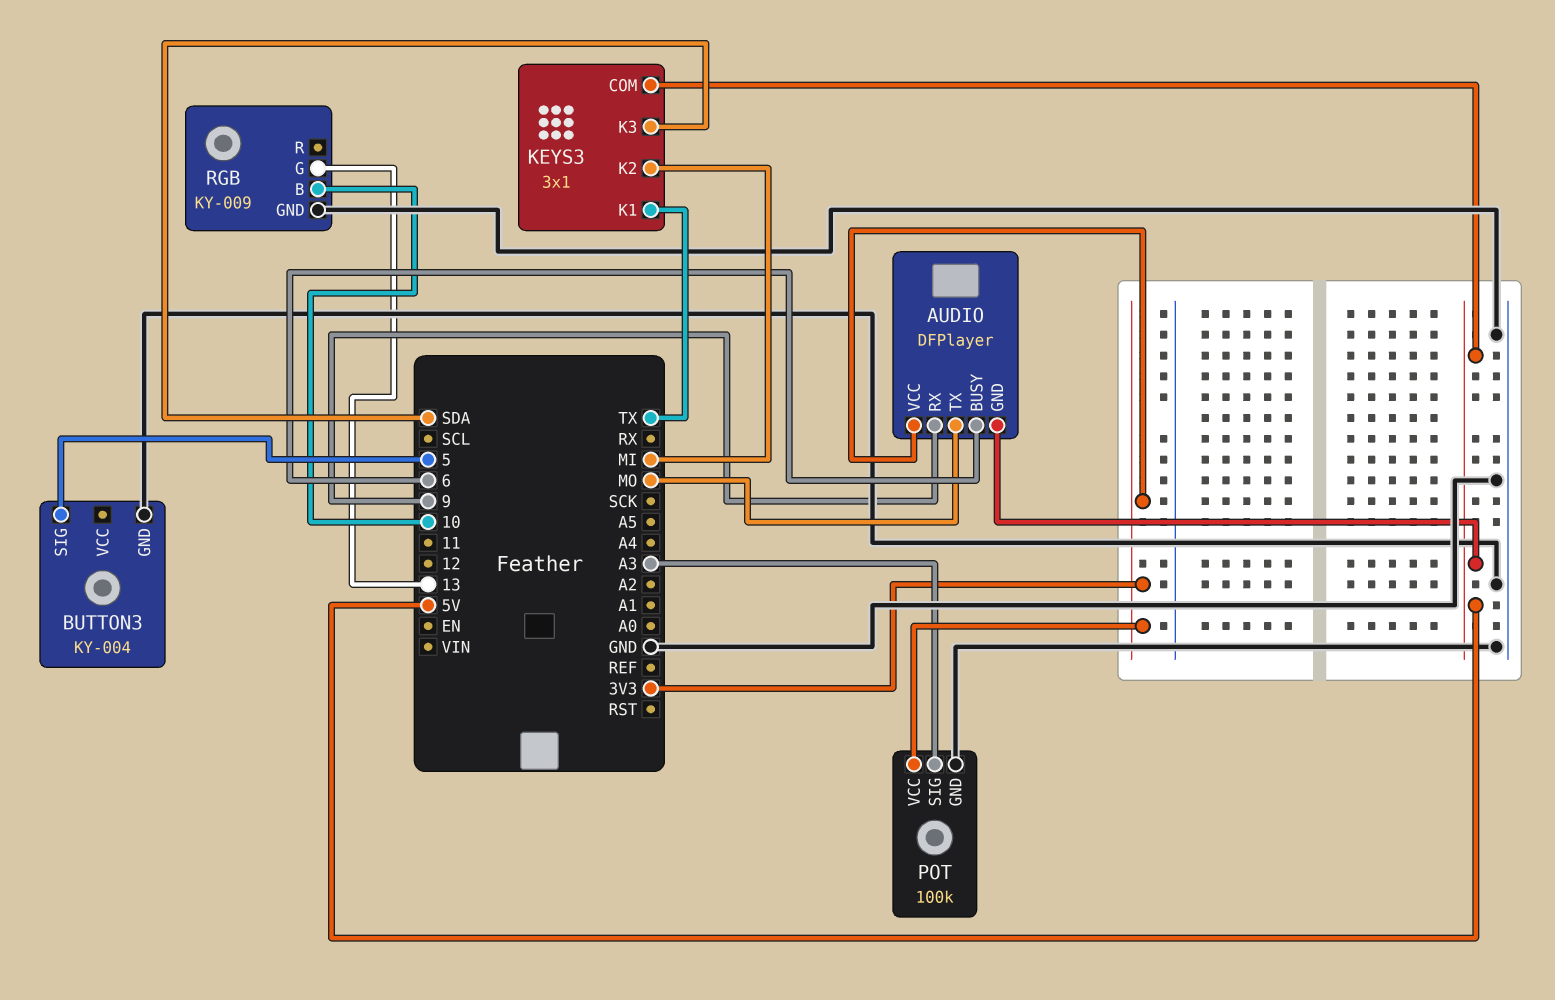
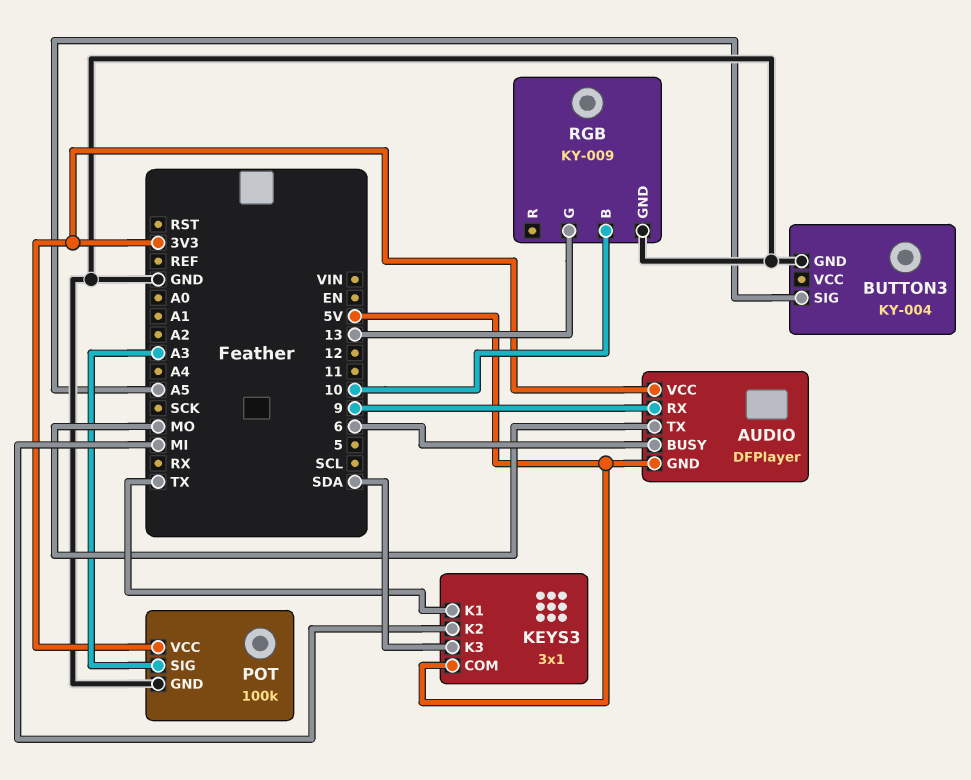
BUTTON3 pin SIG: 5 -> A5

